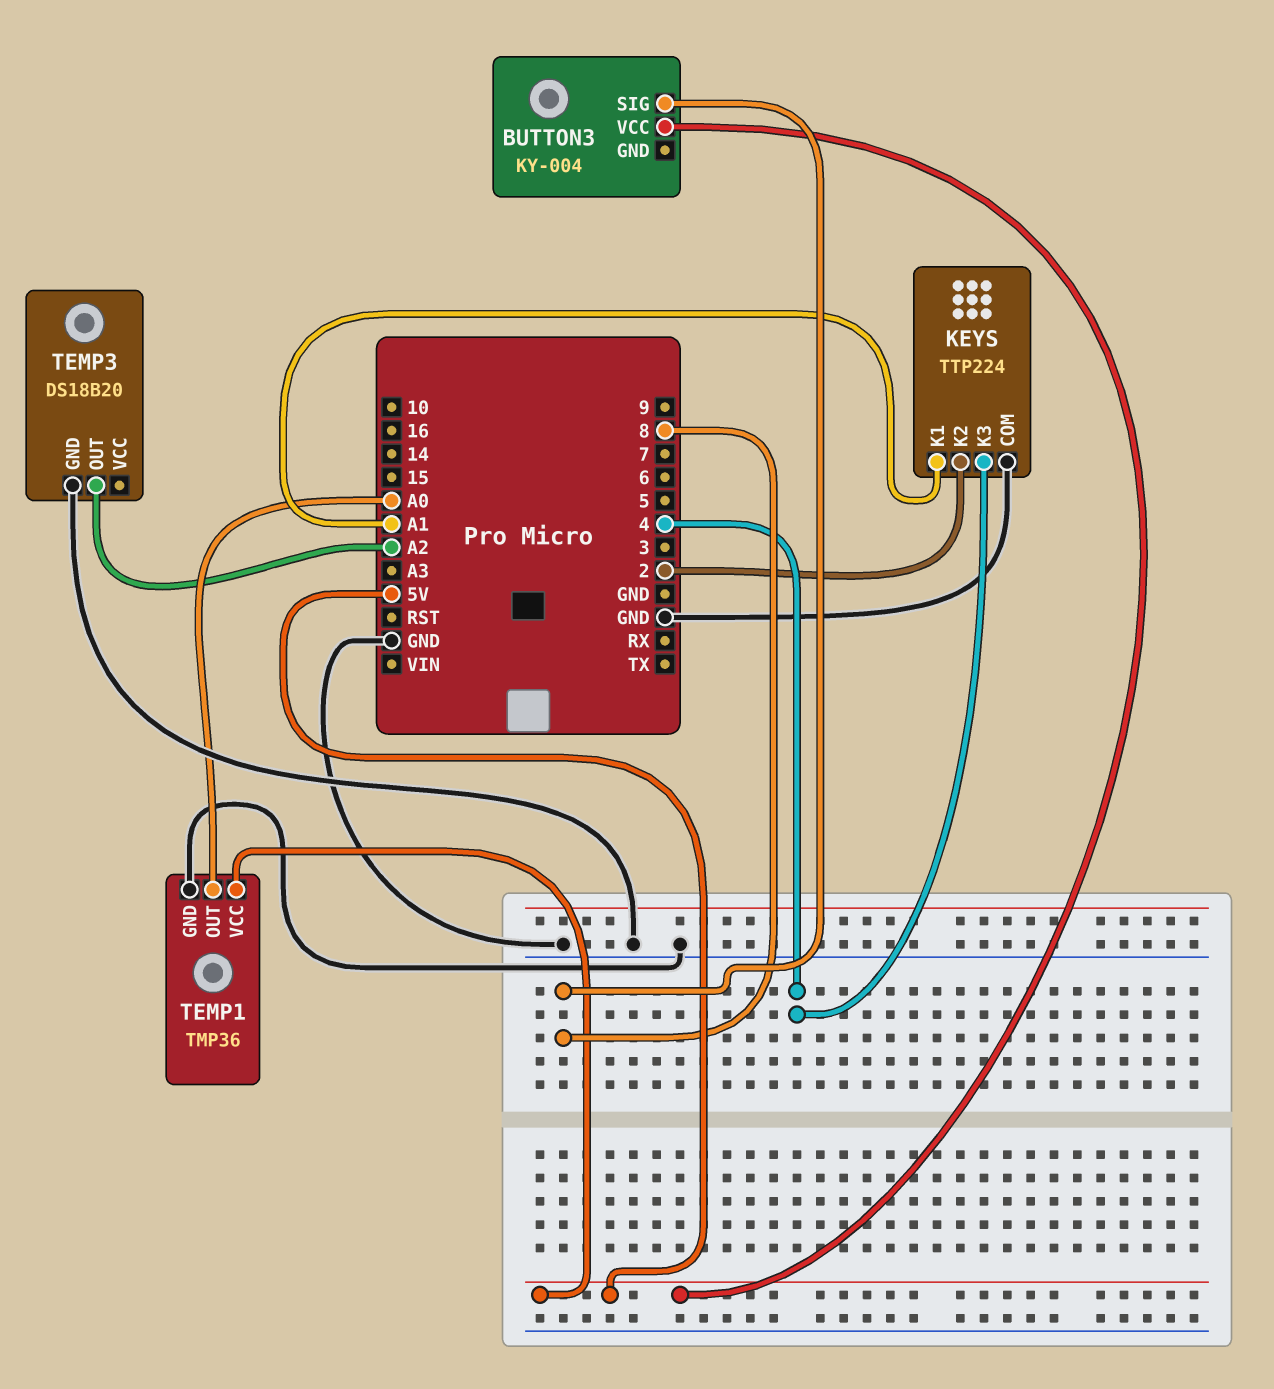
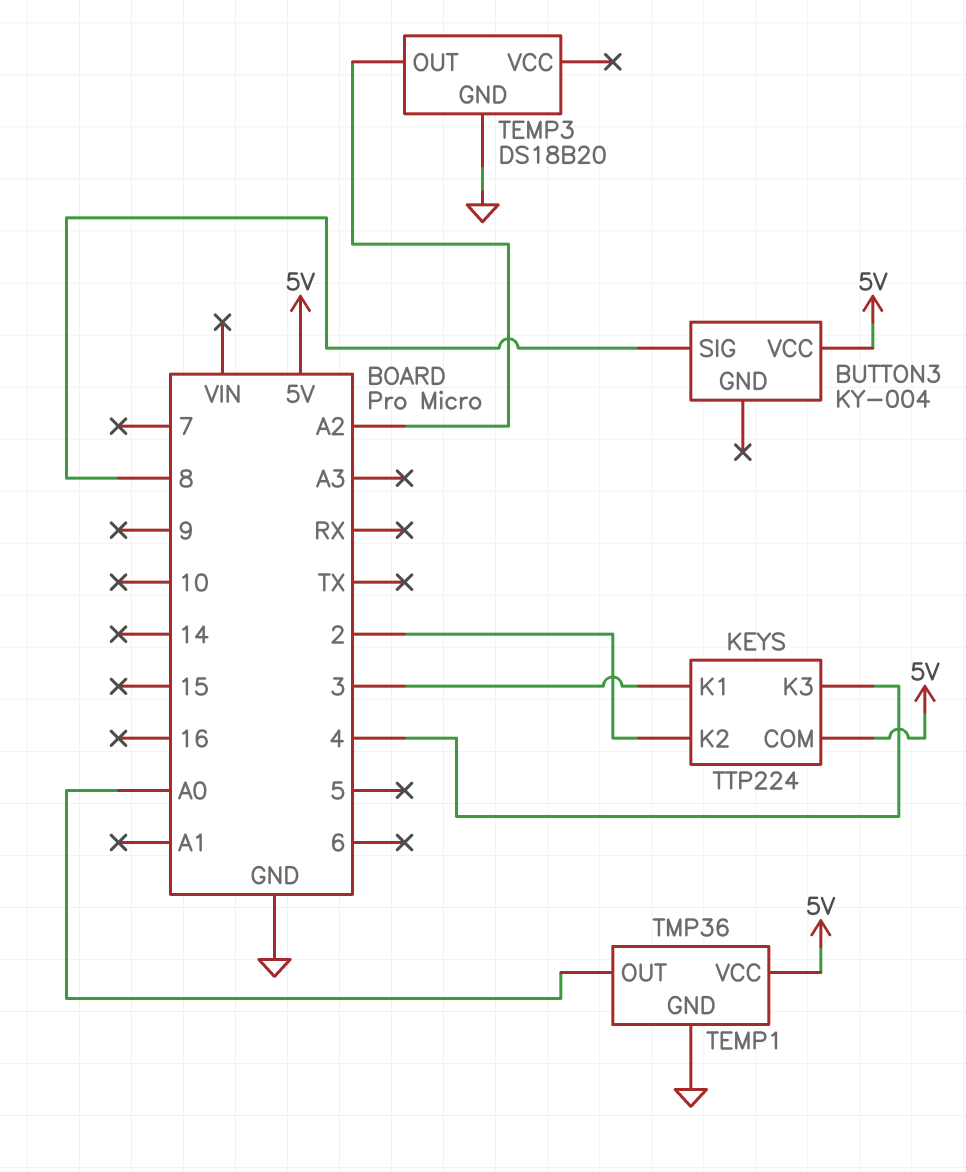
KEYS pin COM: GND -> 5V
KEYS pin K1: A1 -> 3

